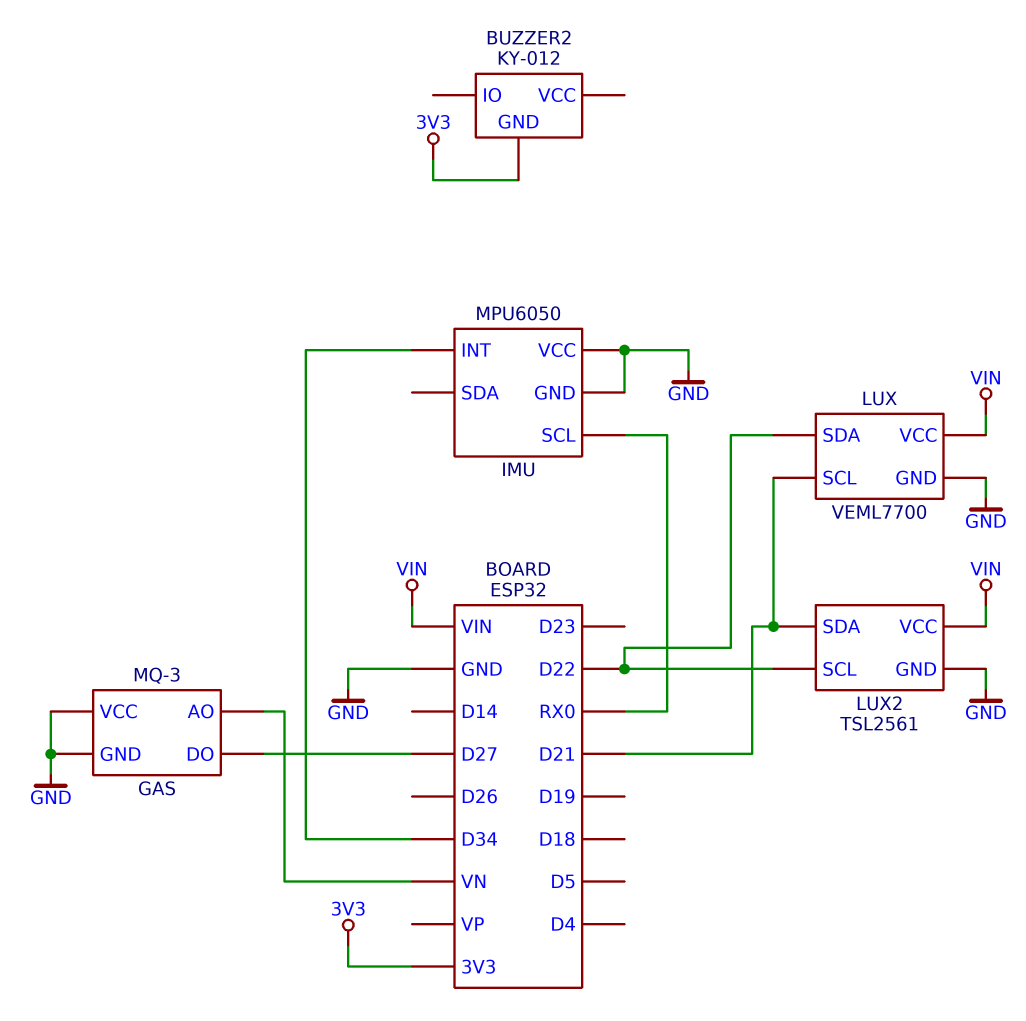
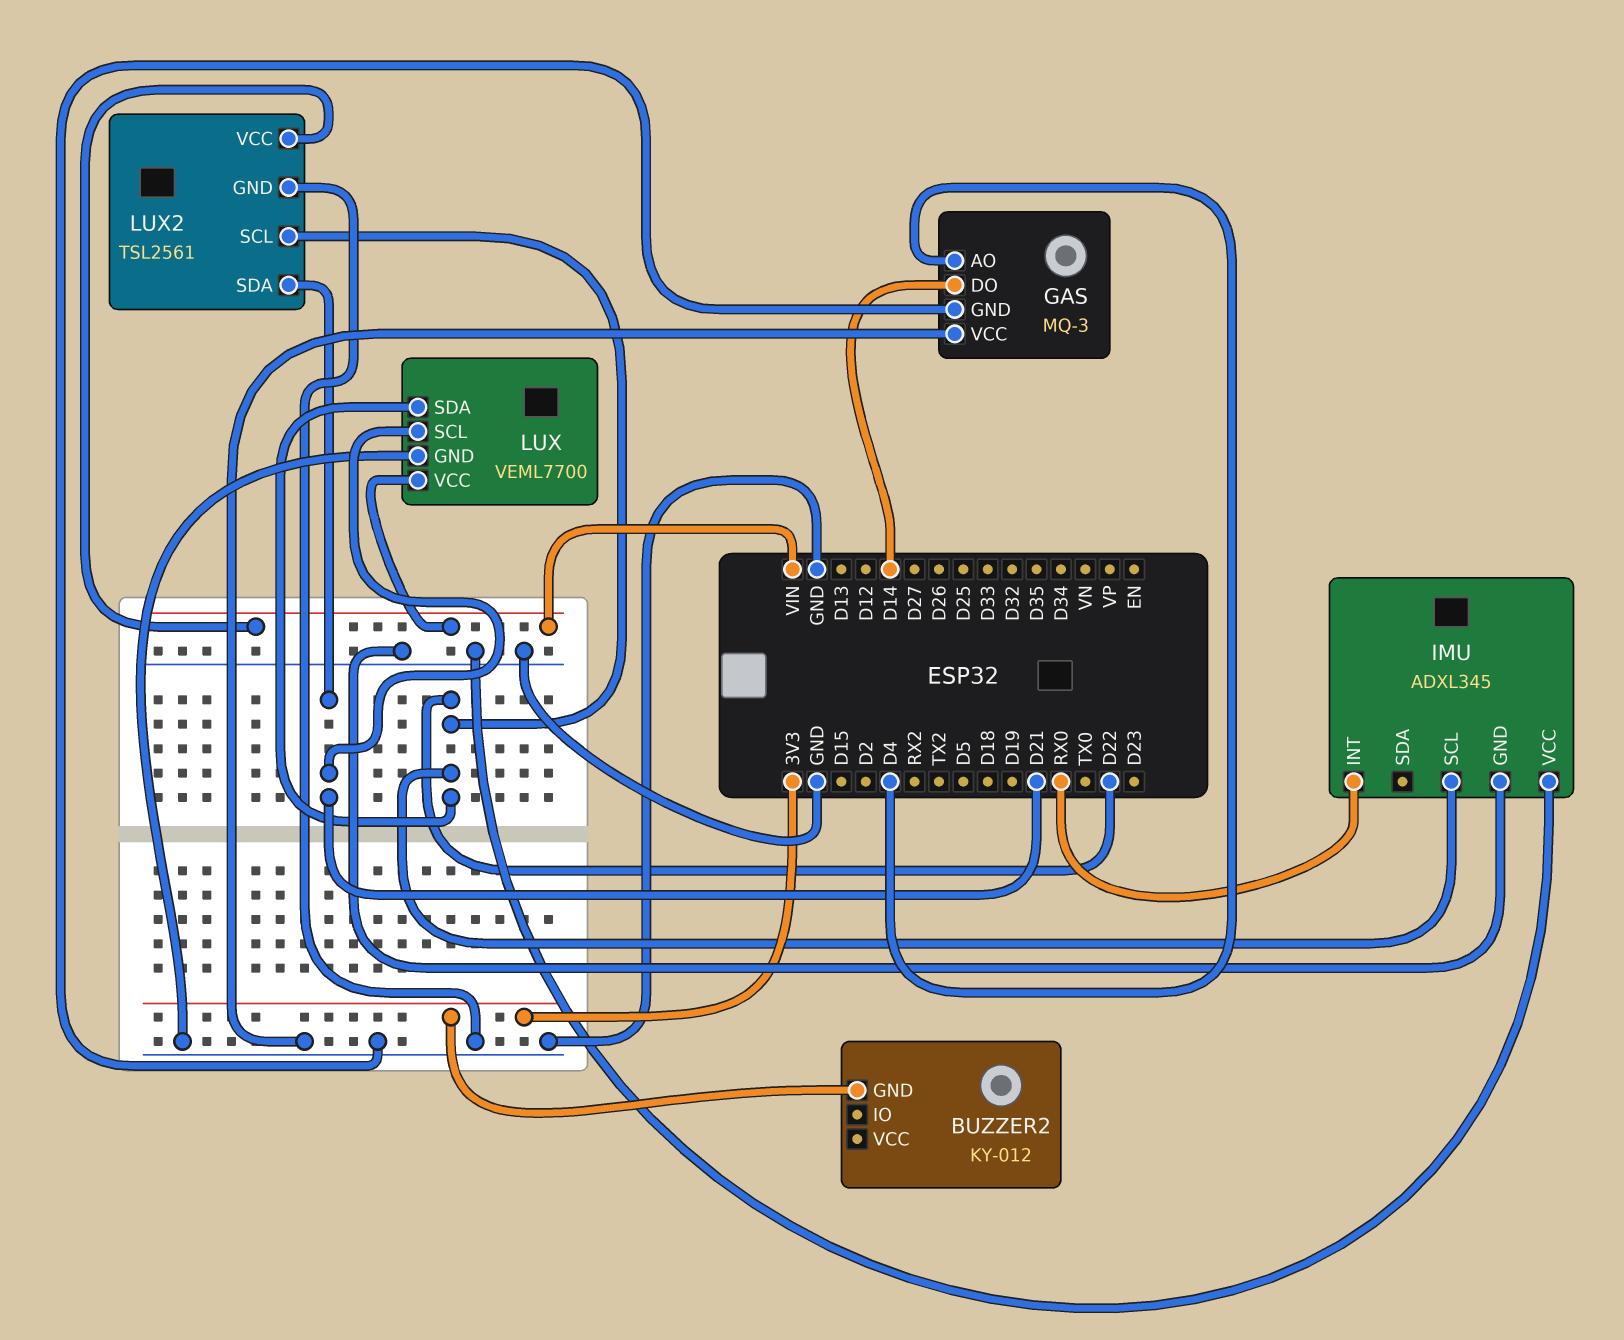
GAS pin AO: VN -> D4
GAS pin DO: D27 -> D14
IMU: MPU6050 -> ADXL345
IMU pin INT: D34 -> RX0
IMU pin SCL: RX0 -> D22

